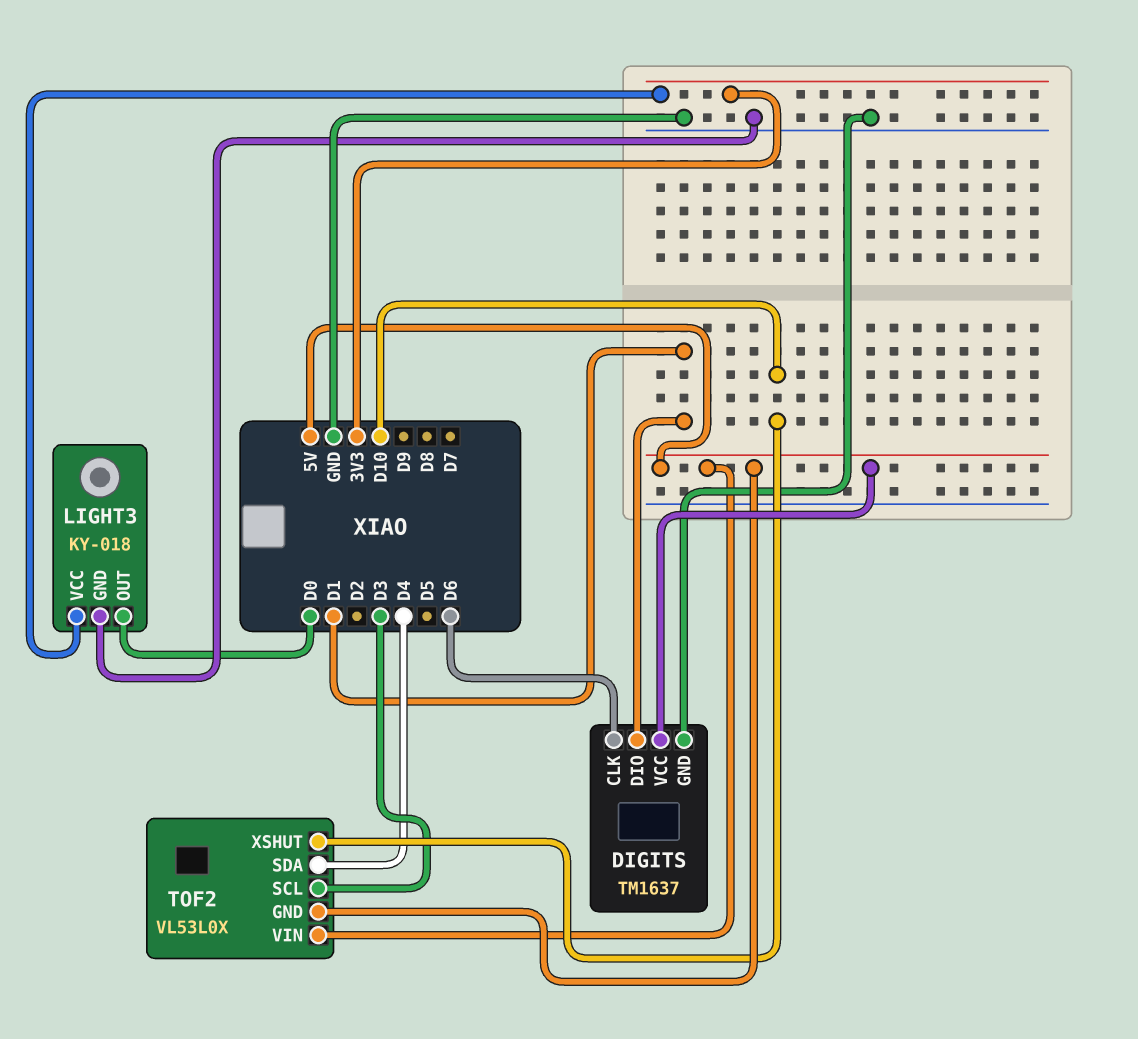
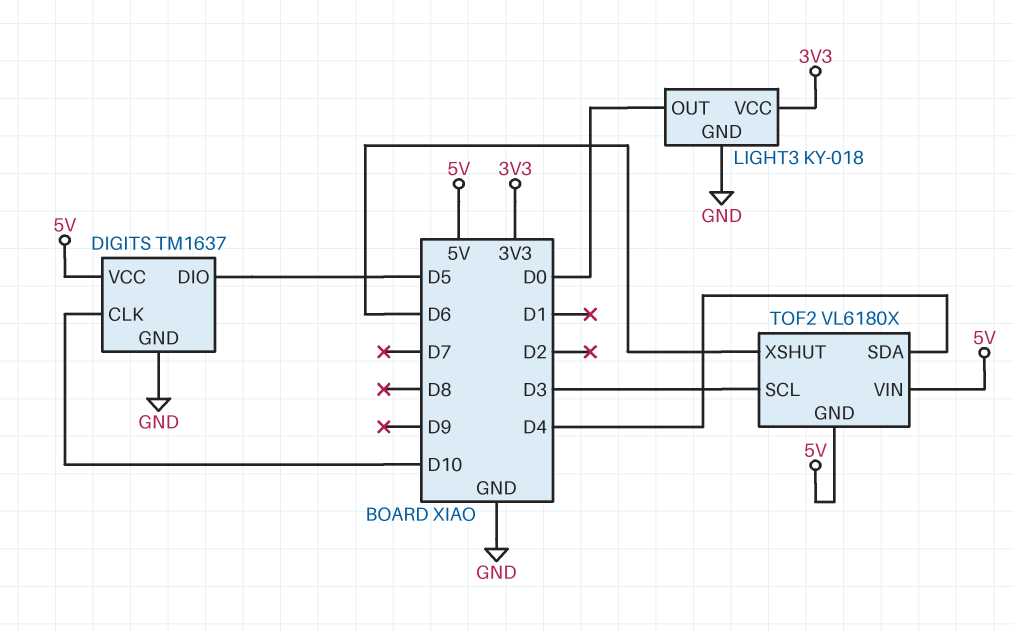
DIGITS pin CLK: D6 -> D10
DIGITS pin DIO: D1 -> D5
TOF2: VL53L0X -> VL6180X
TOF2 pin XSHUT: D10 -> D6

